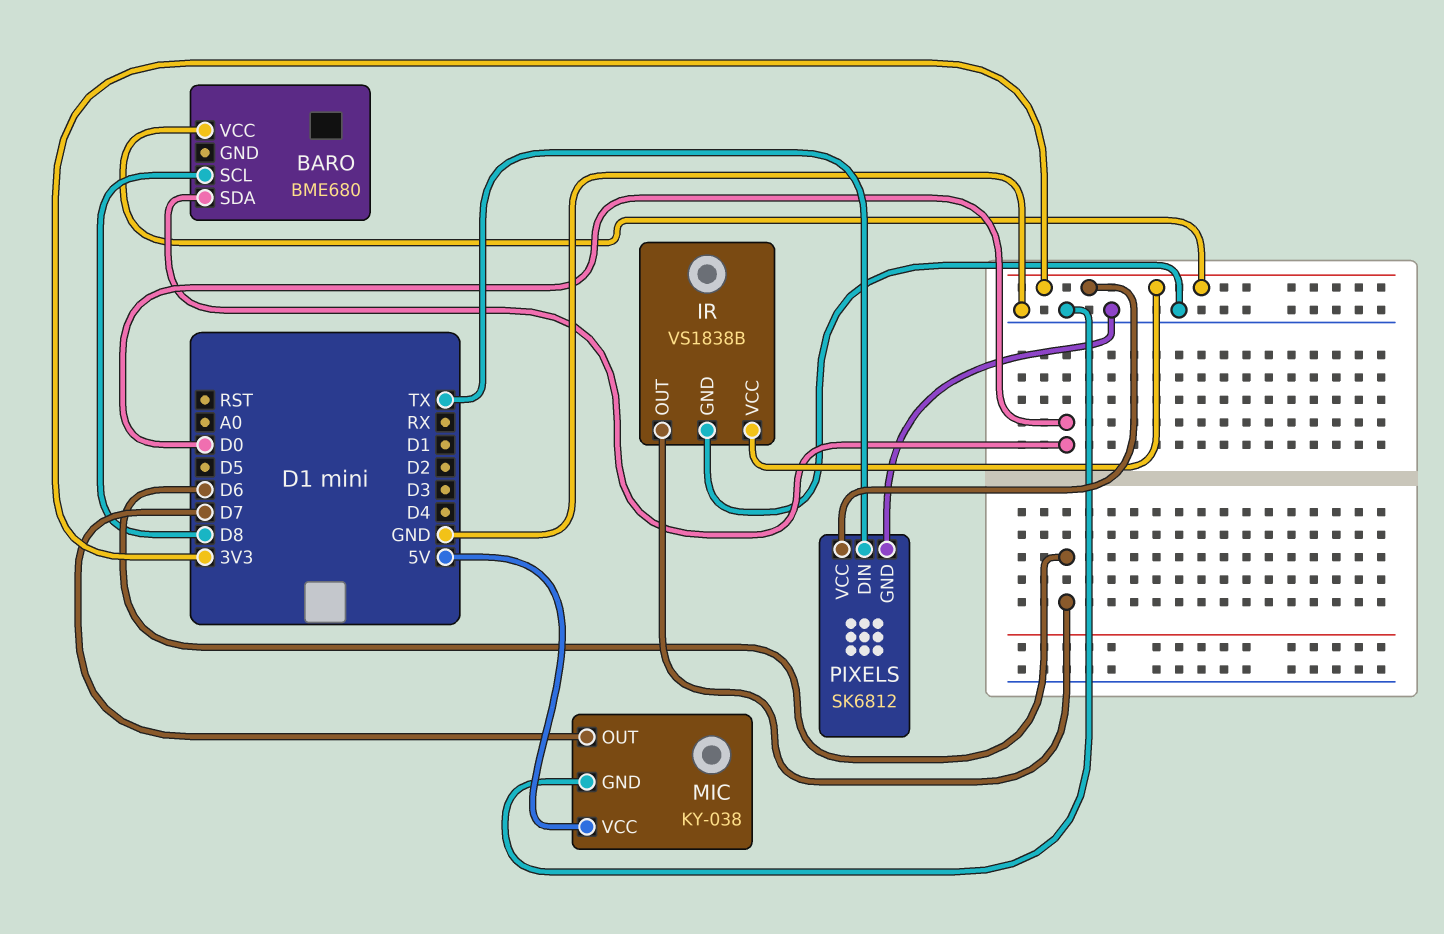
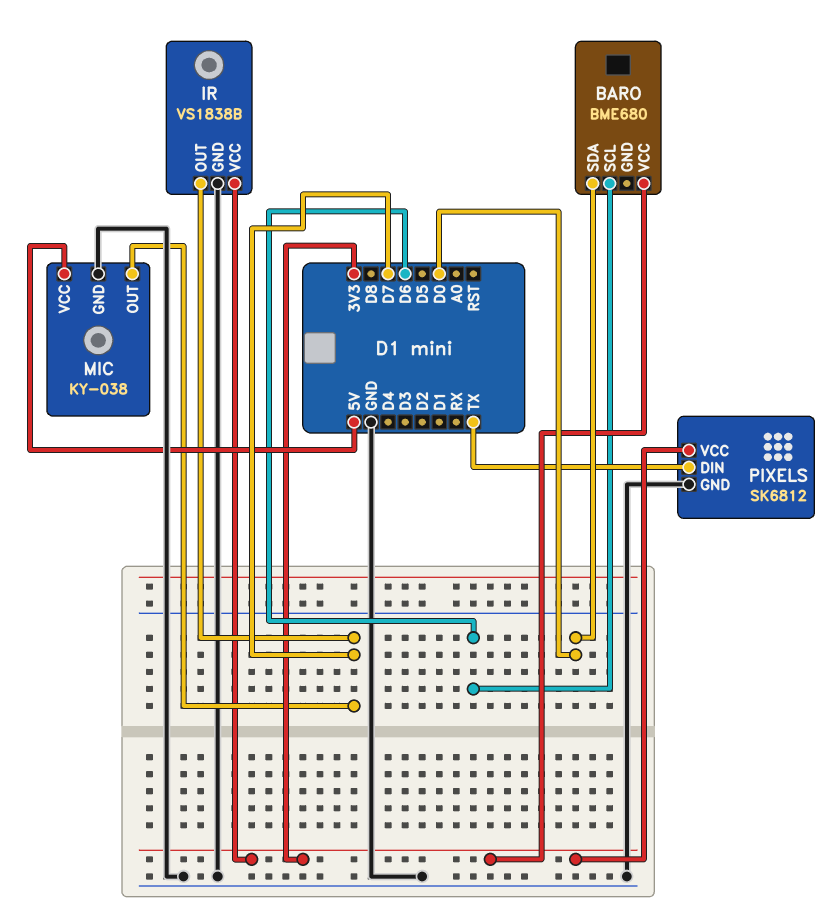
BARO pin SCL: D8 -> D6
IR pin OUT: D6 -> D7

